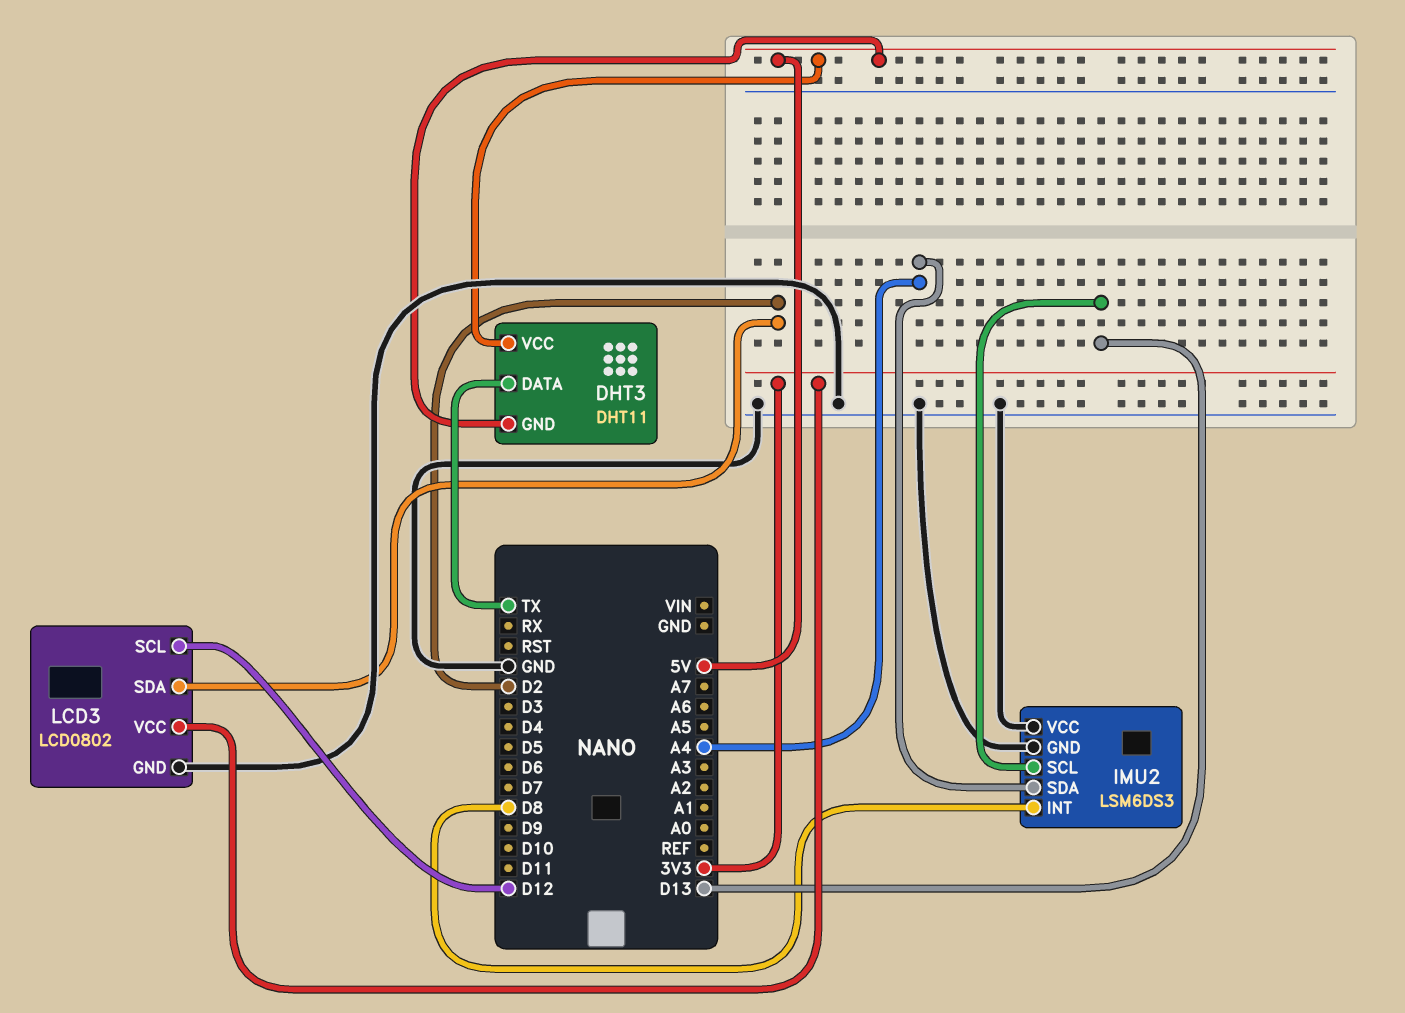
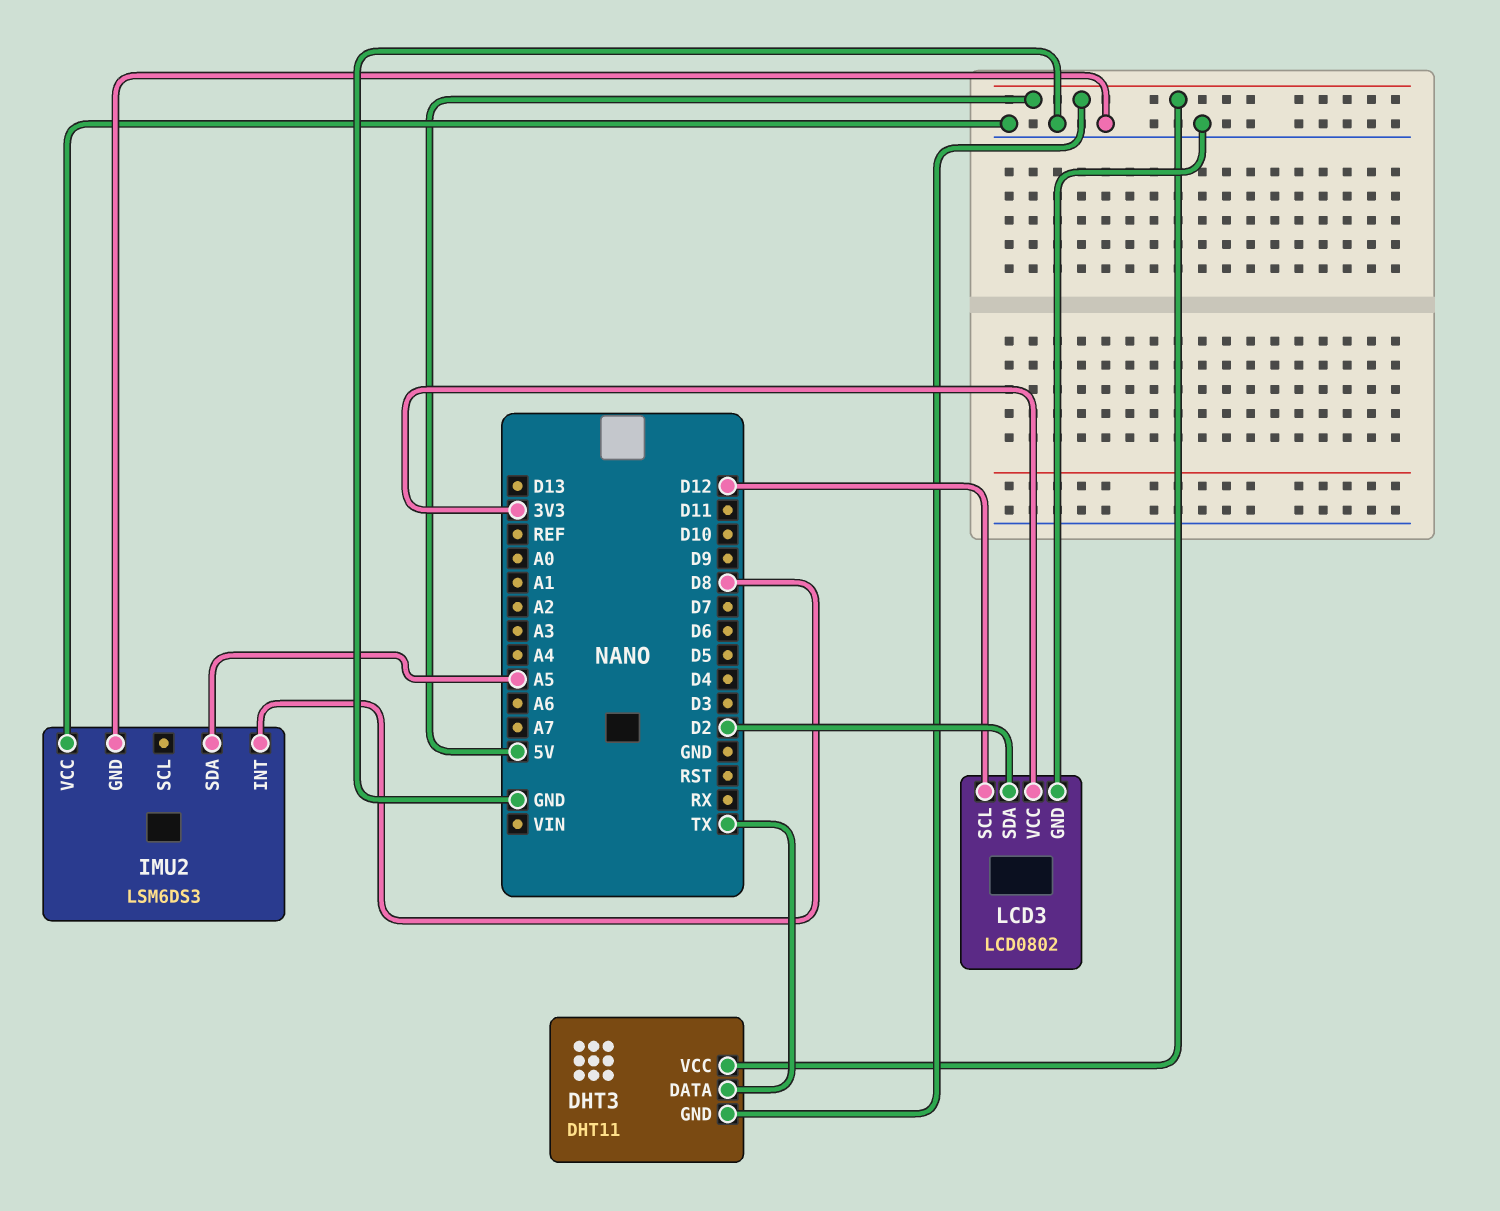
IMU2 pin SCL: D13 -> none
IMU2 pin SDA: A4 -> A5

